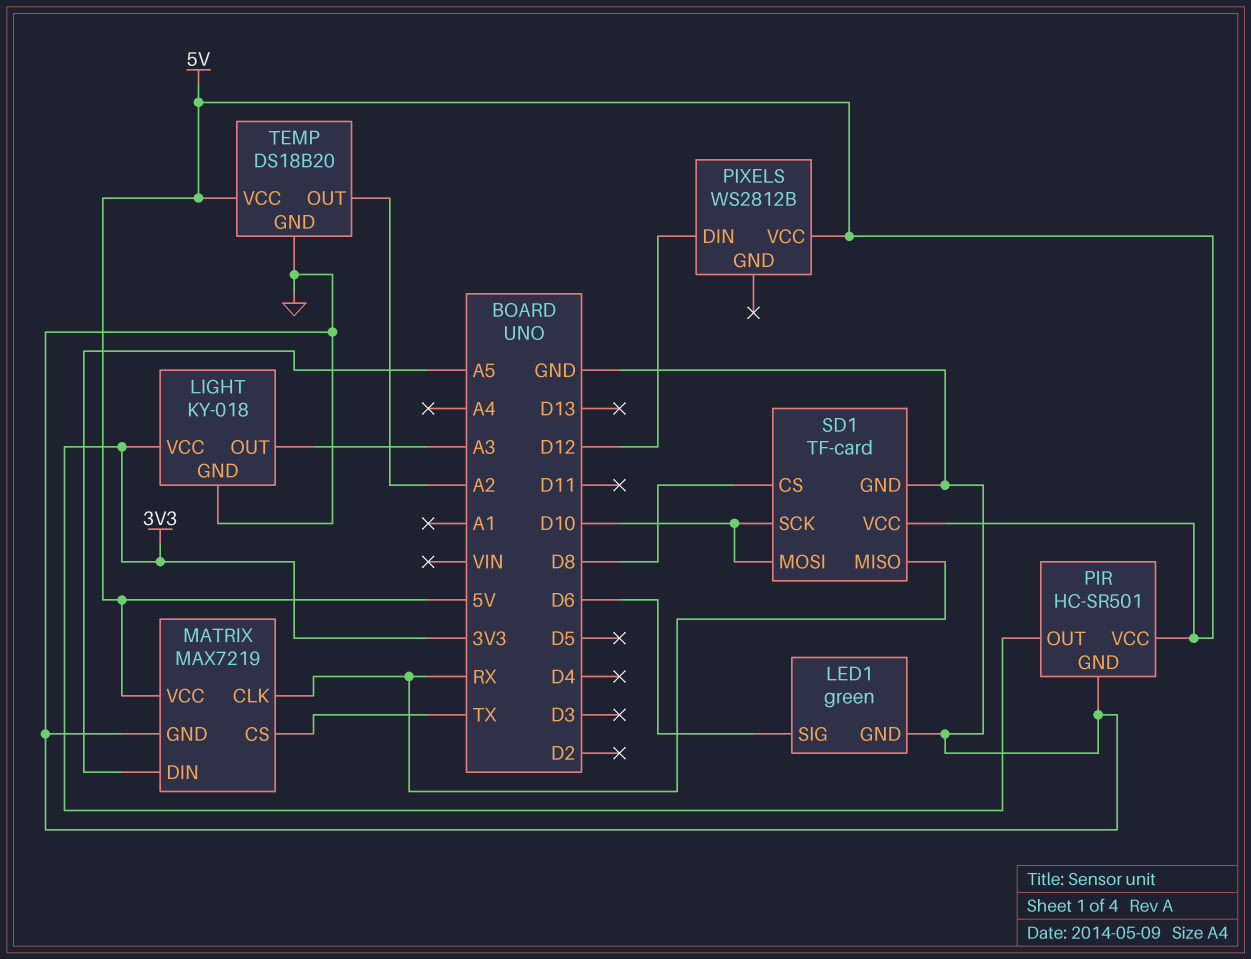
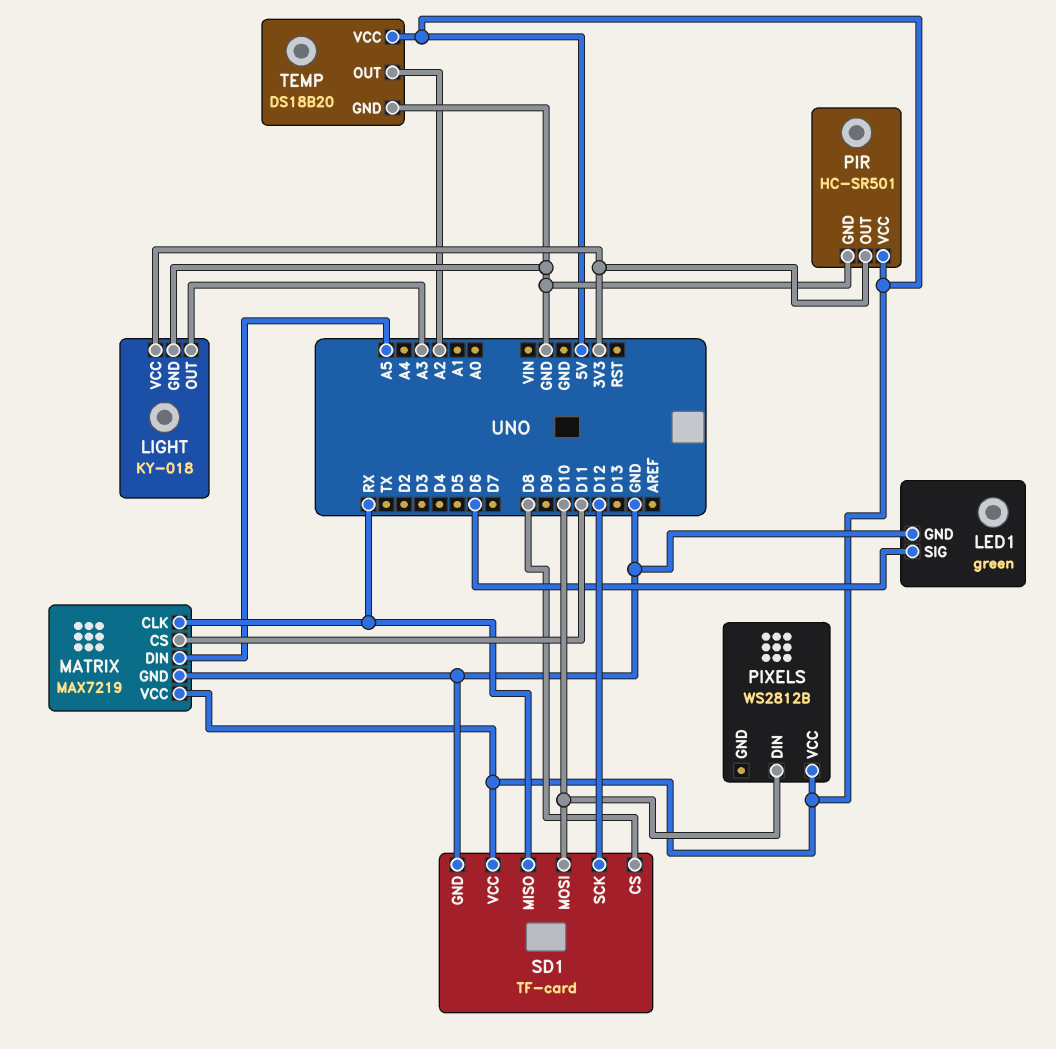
MATRIX pin CS: TX -> D11
PIXELS pin DIN: D12 -> D10
SD1 pin SCK: D10 -> D12

